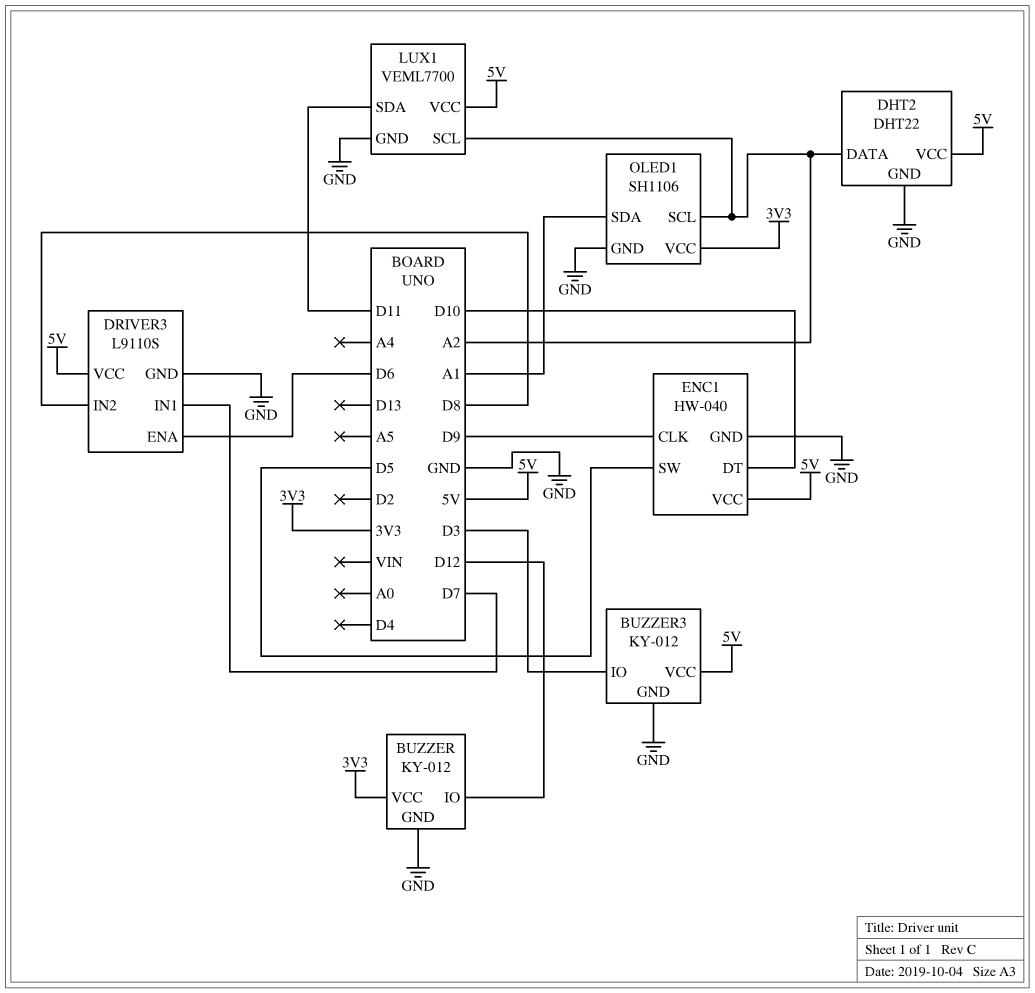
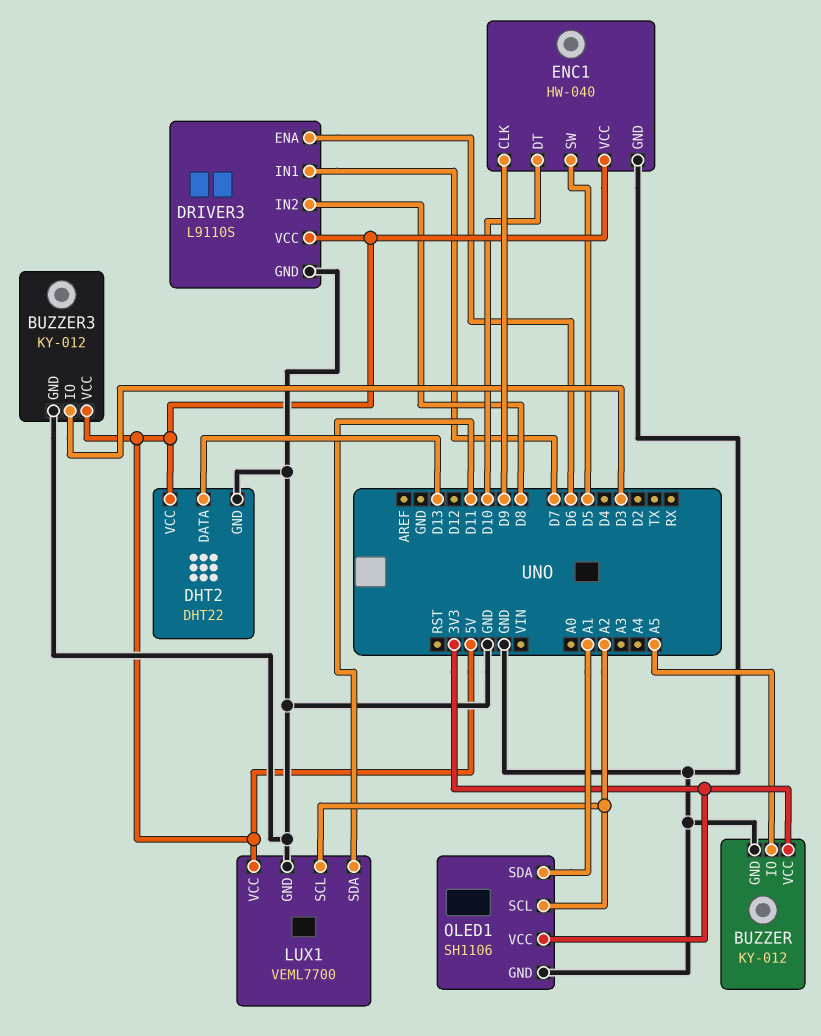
BUZZER pin IO: D12 -> A5
DHT2 pin DATA: A2 -> D13

